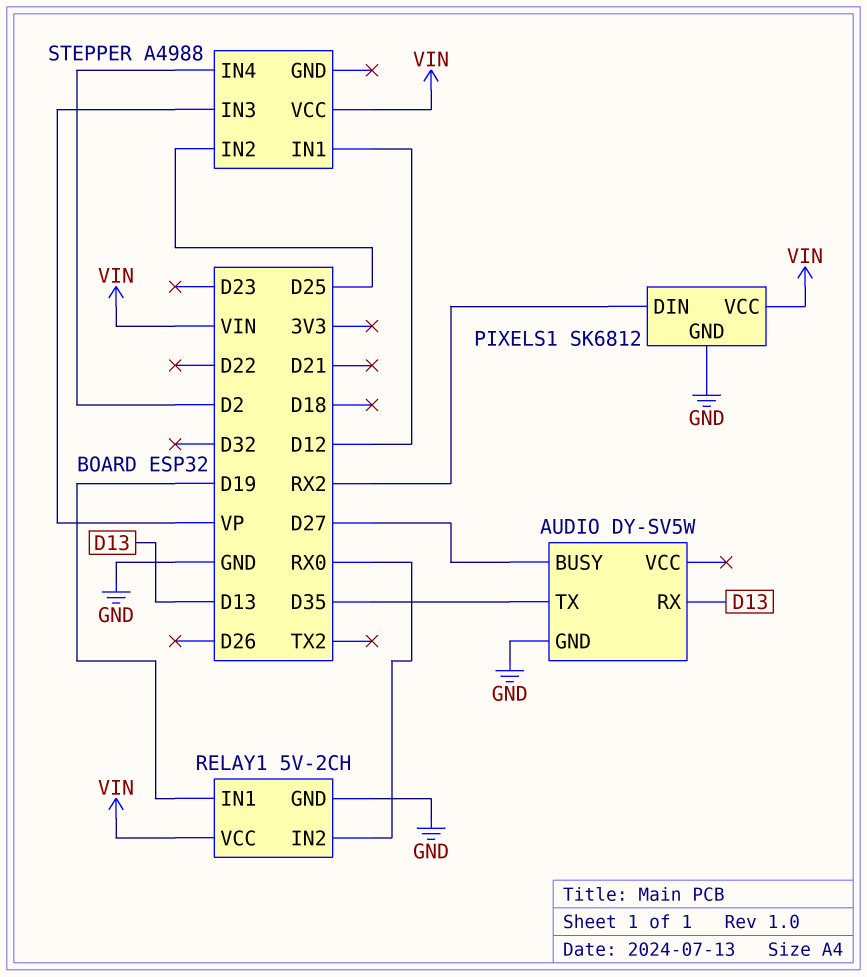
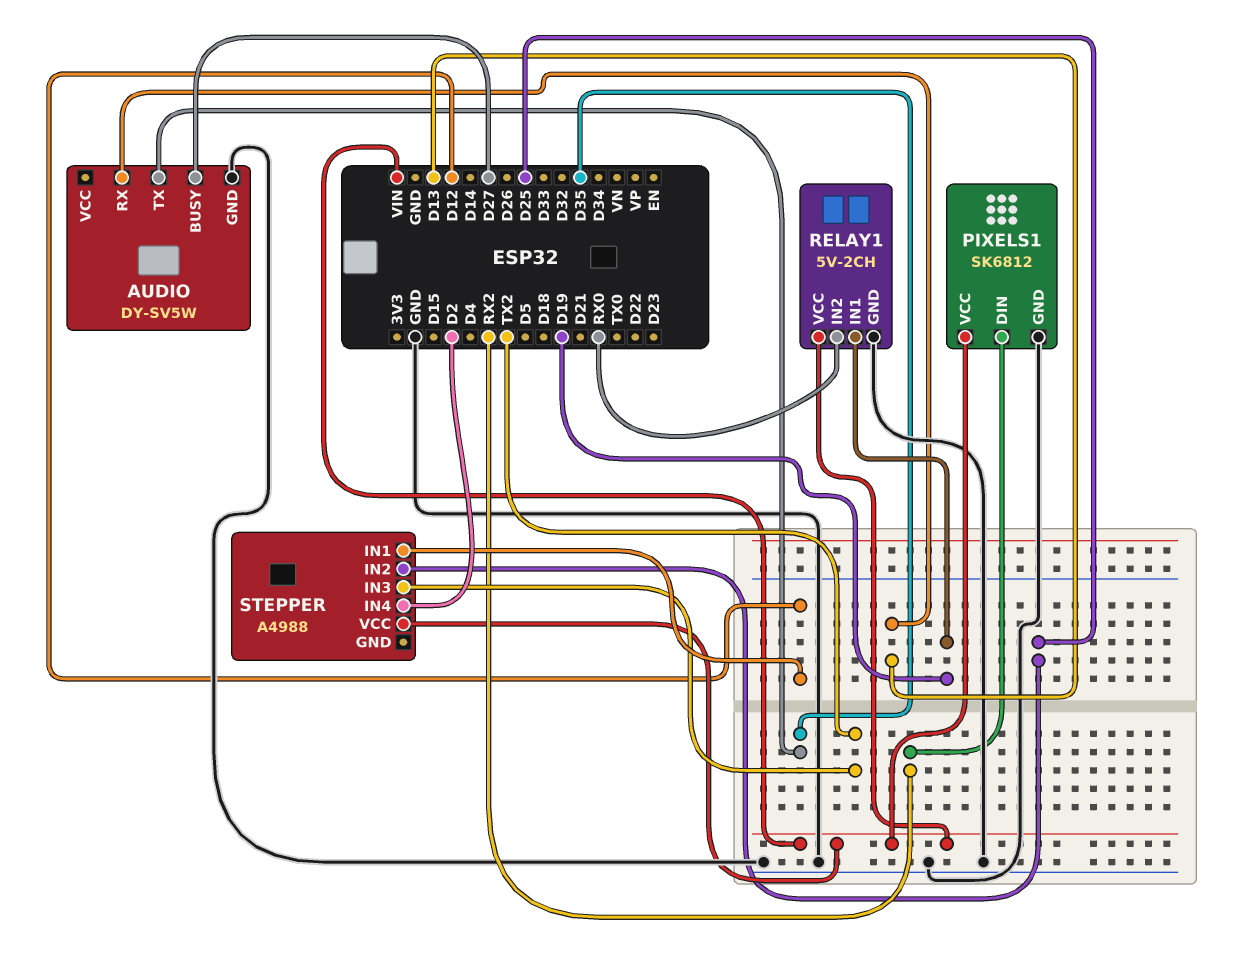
STEPPER pin IN3: VP -> TX2

